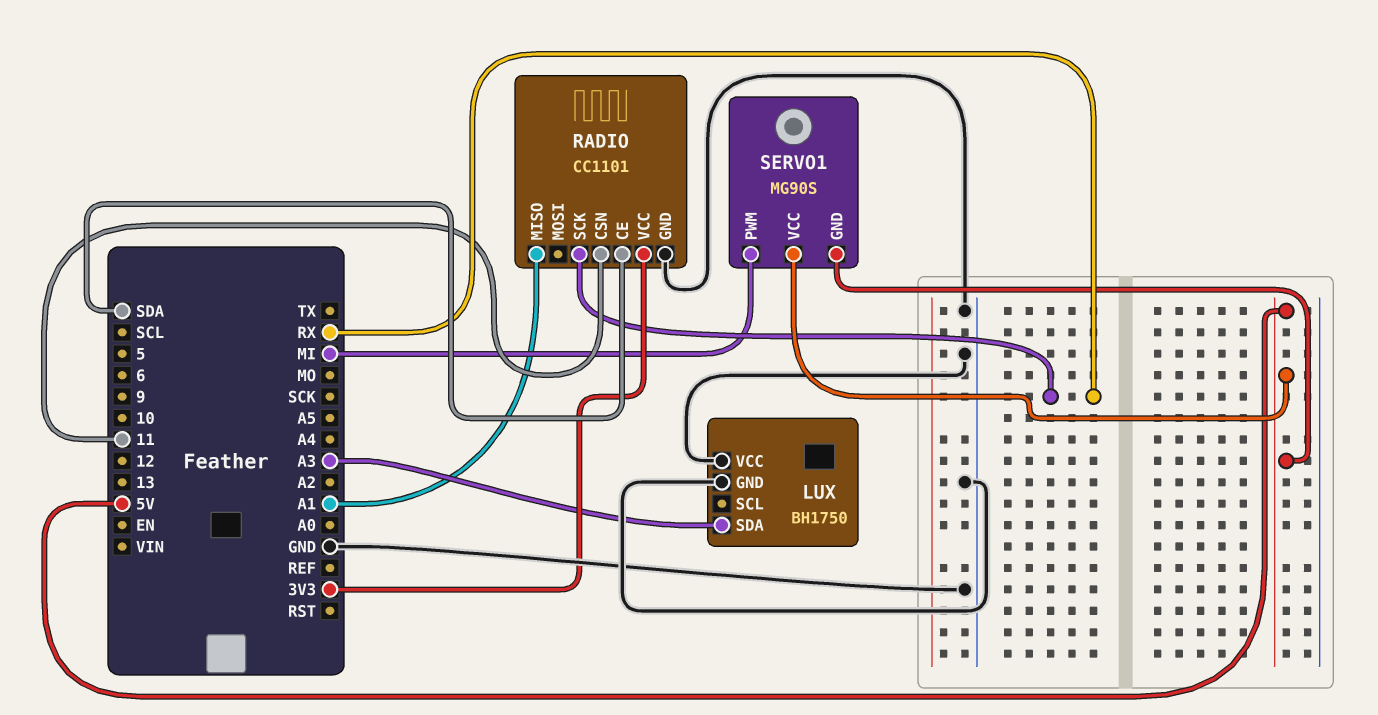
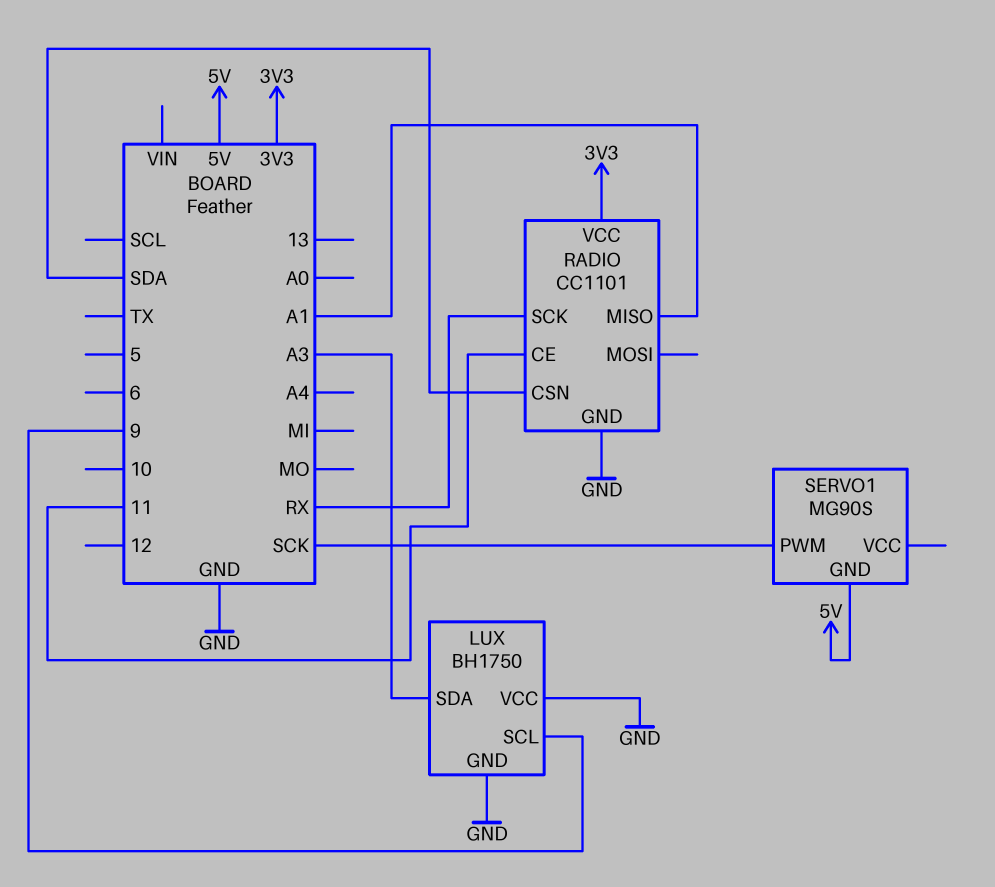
LUX pin SCL: none -> 9
RADIO pin CE: SDA -> 11
RADIO pin CSN: 11 -> SDA
SERVO1 pin PWM: MI -> SCK
SERVO1 pin VCC: 5V -> none

